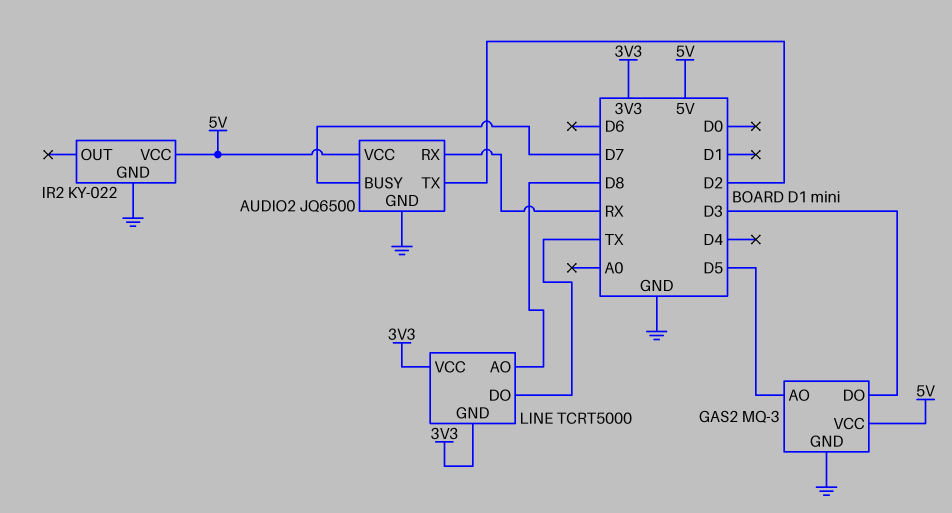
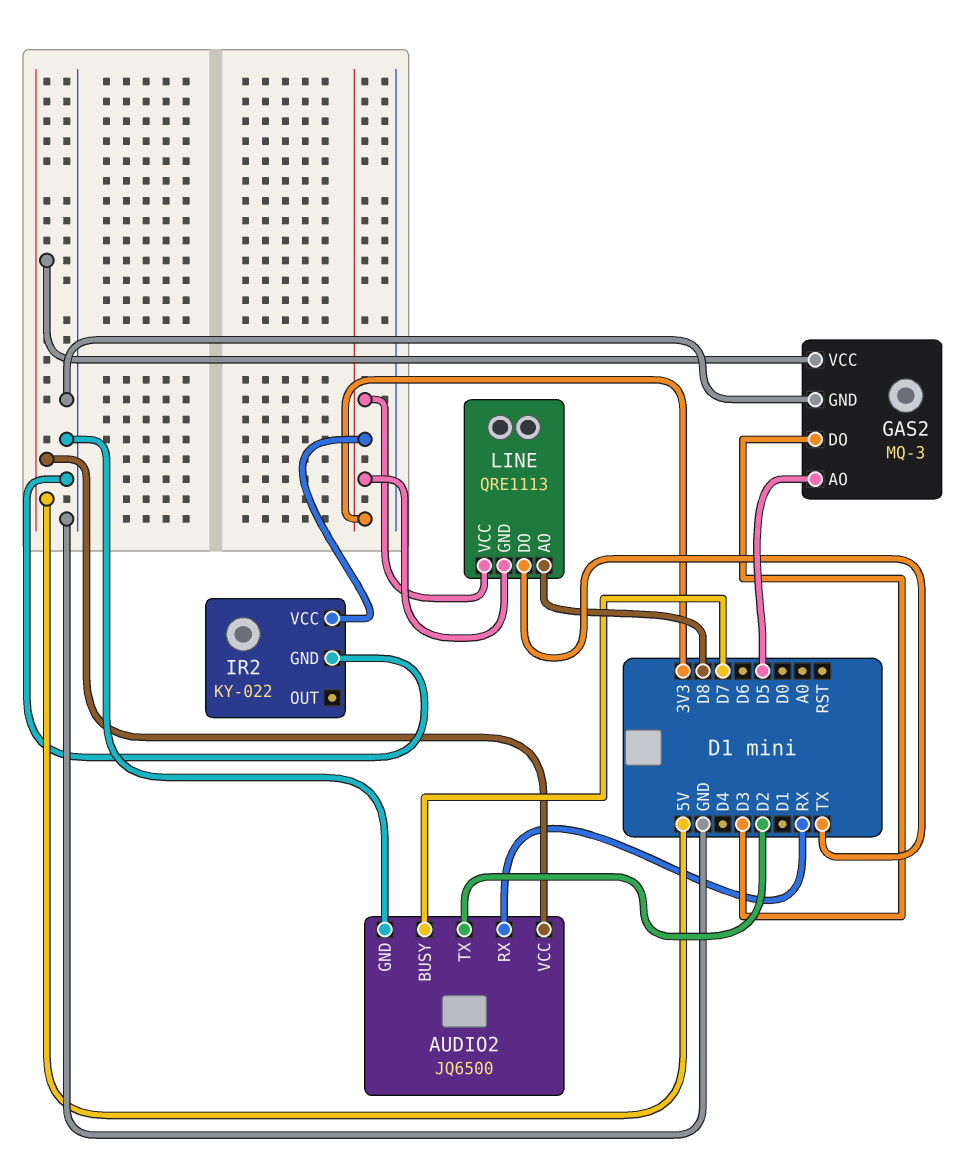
IR2 pin VCC: 5V -> 3V3
LINE: TCRT5000 -> QRE1113

